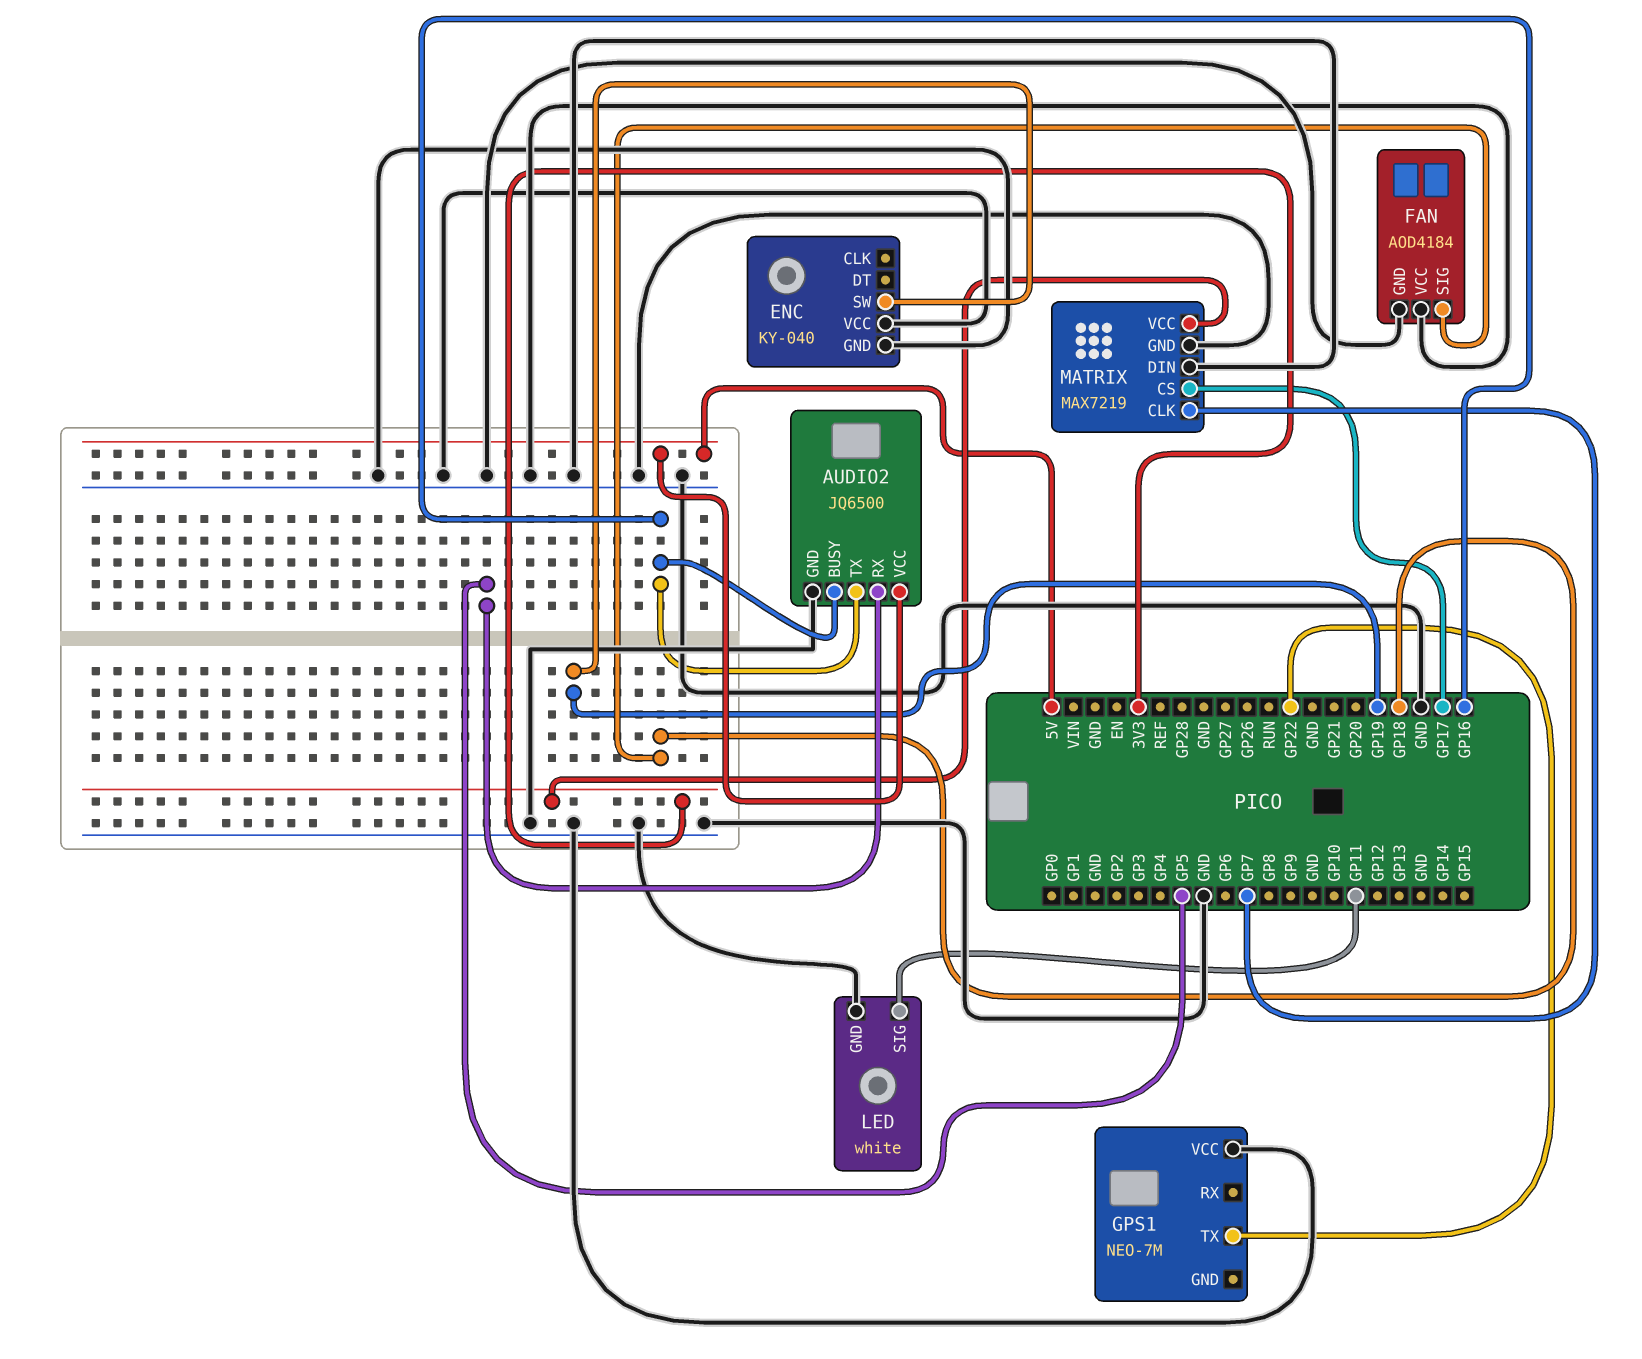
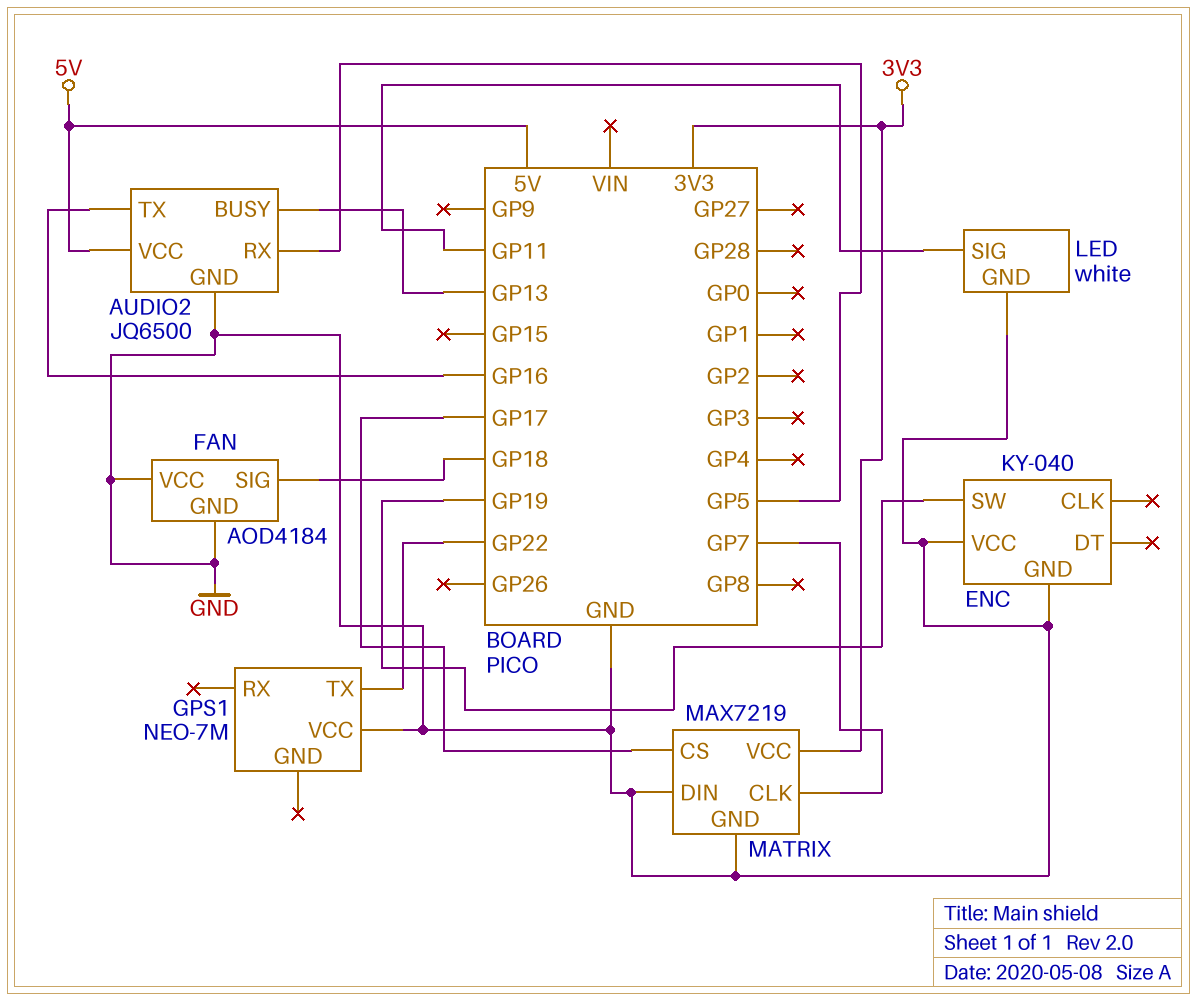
AUDIO2 pin BUSY: GP16 -> GP13

